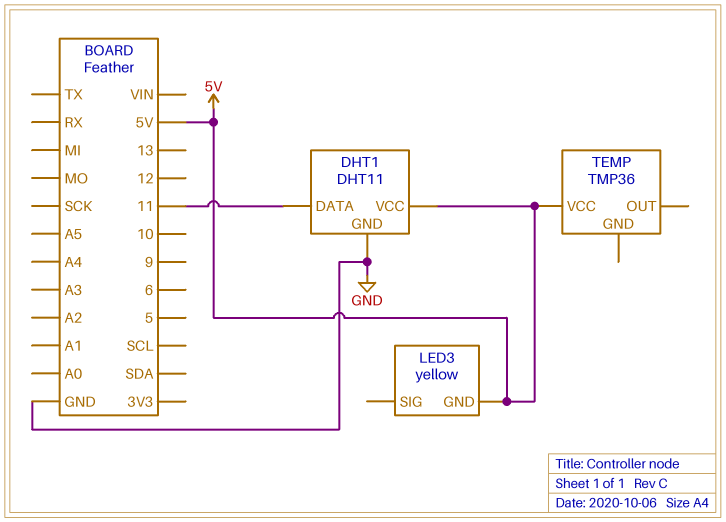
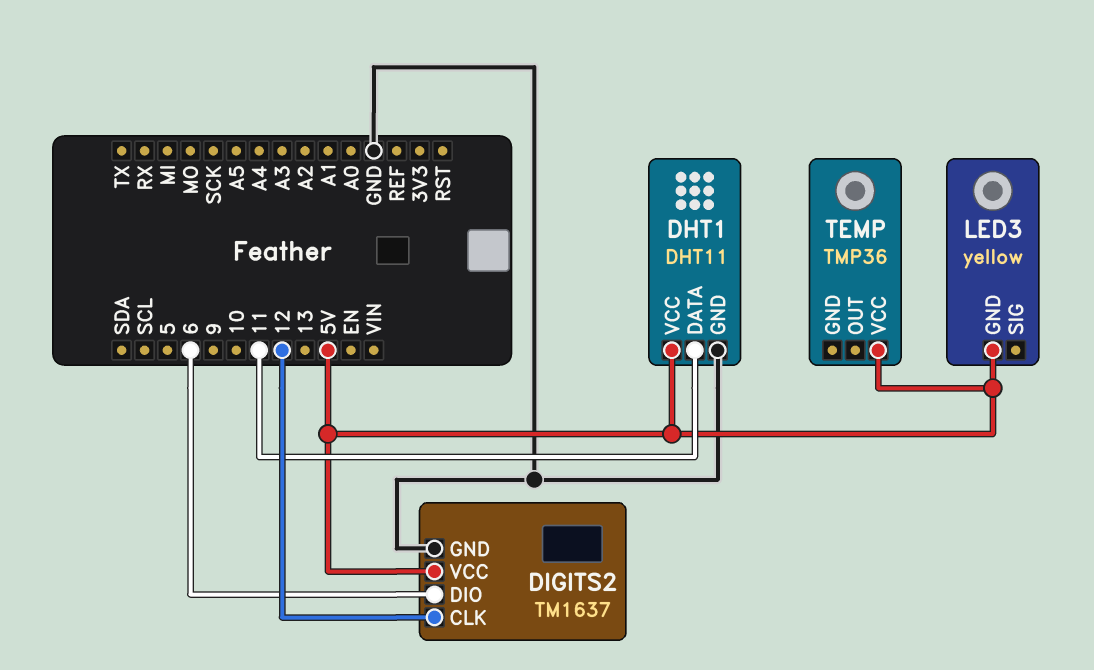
DIGITS2: none -> TM1637
DIGITS2 pin CLK: none -> 12
DIGITS2 pin DIO: none -> 6
DIGITS2 pin GND: none -> GND
DIGITS2 pin VCC: none -> 5V

